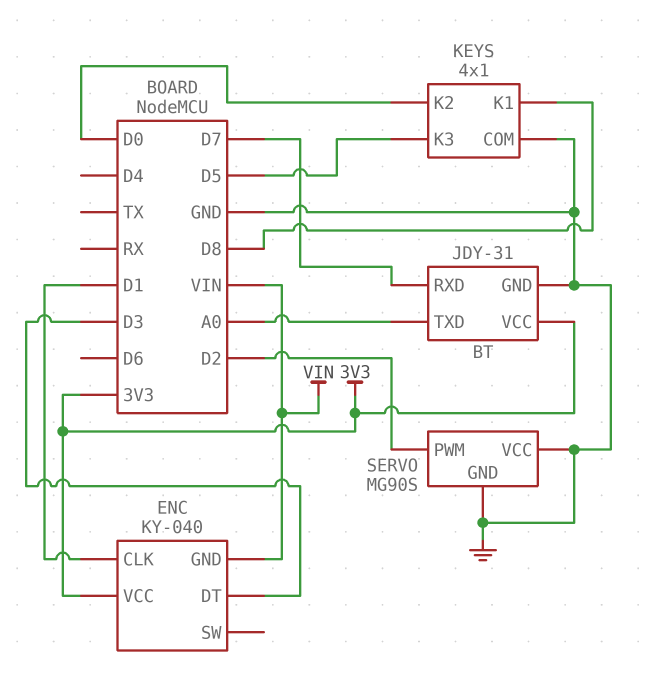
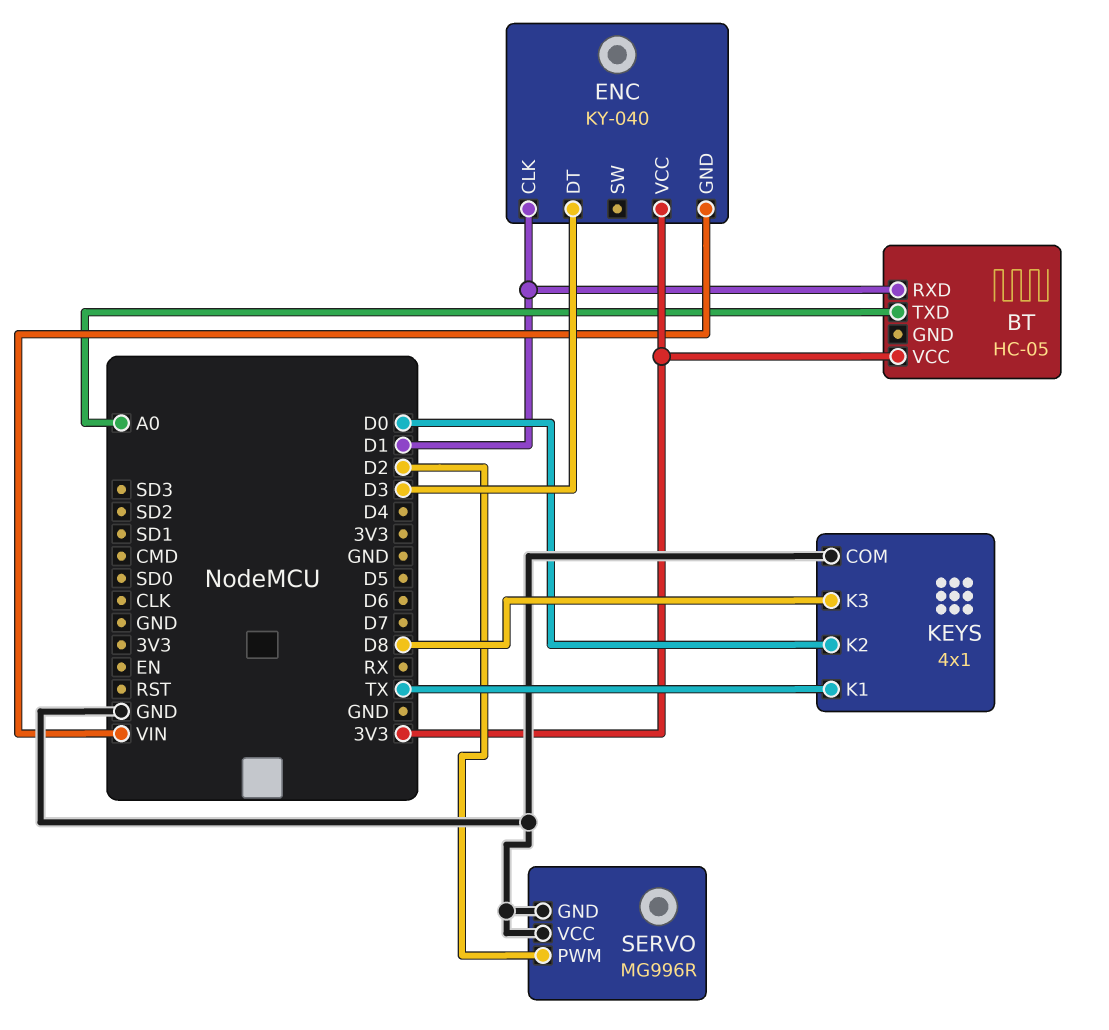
BT: JDY-31 -> HC-05
BT pin GND: GND -> none
BT pin RXD: D7 -> D1
KEYS pin K1: D8 -> TX
KEYS pin K3: D5 -> D8
SERVO: MG90S -> MG996R

